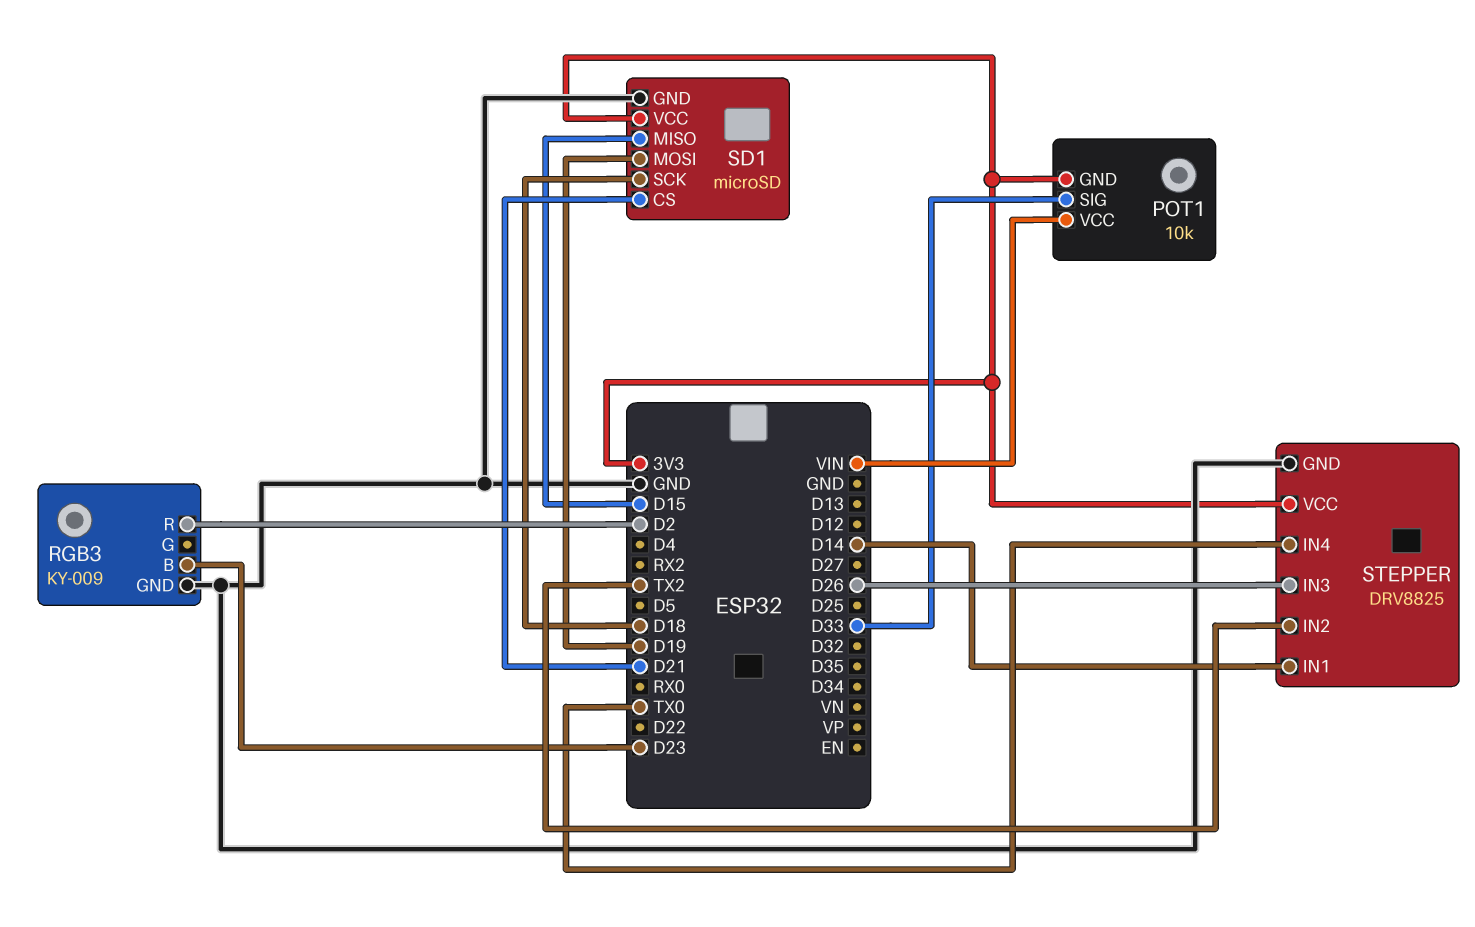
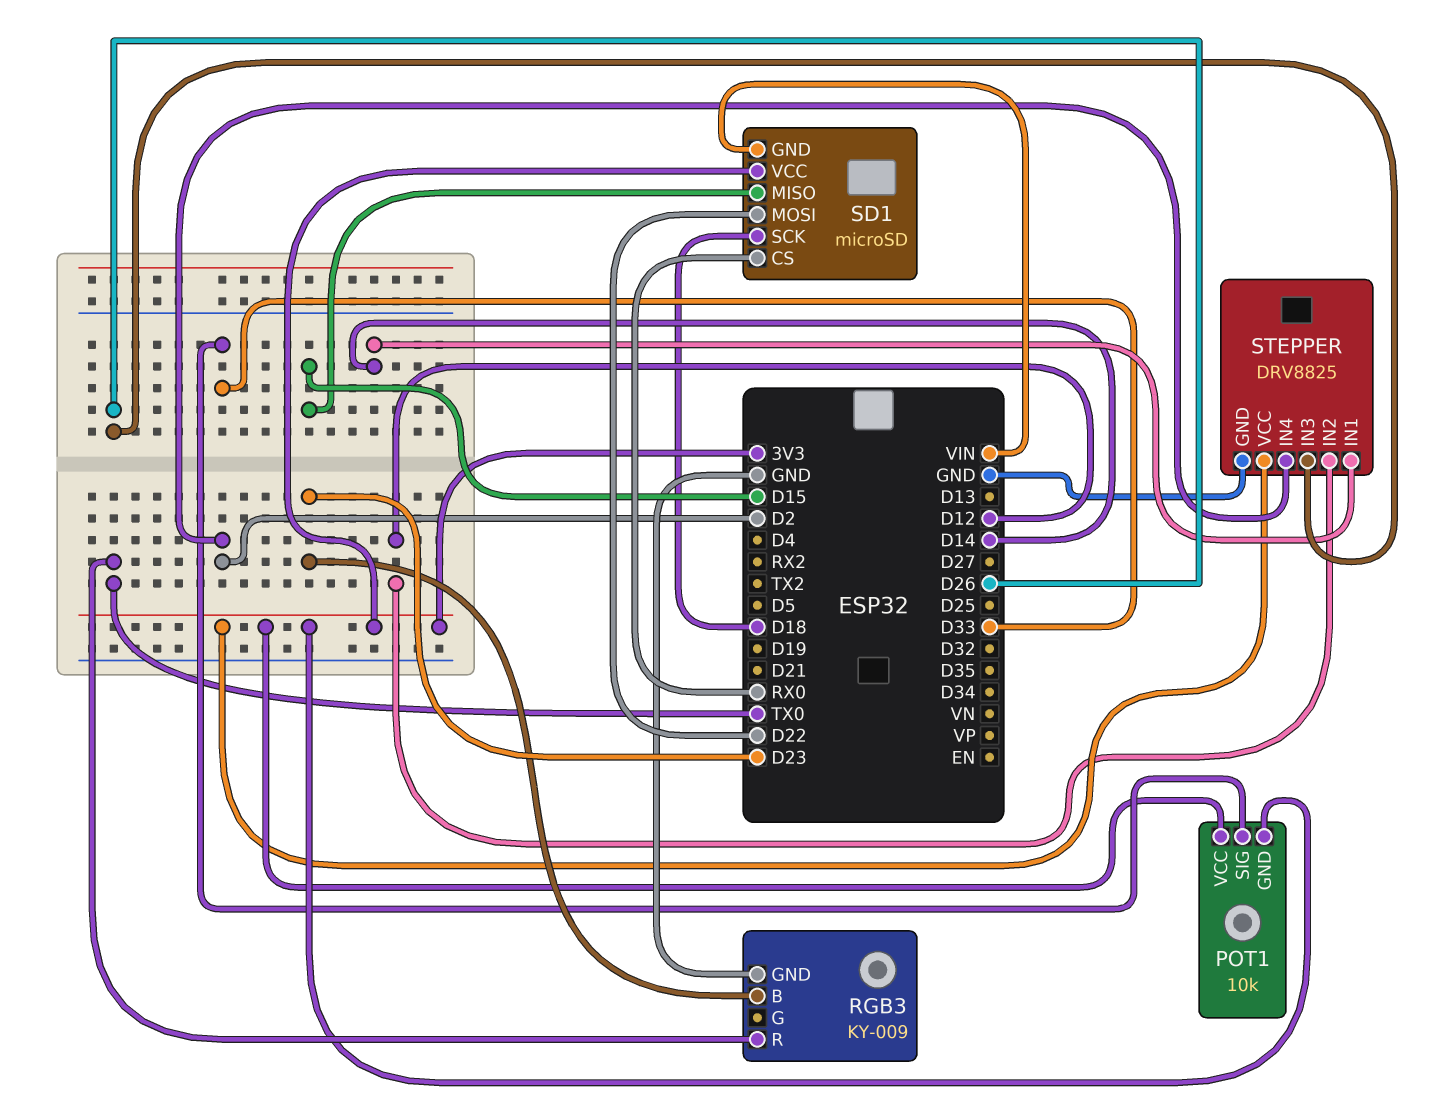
POT1 pin VCC: VIN -> 3V3
RGB3 pin R: D2 -> TX0
SD1 pin CS: D21 -> RX0
SD1 pin GND: GND -> VIN
SD1 pin MOSI: D19 -> D22
STEPPER pin IN2: TX2 -> D12
STEPPER pin IN4: TX0 -> D2

